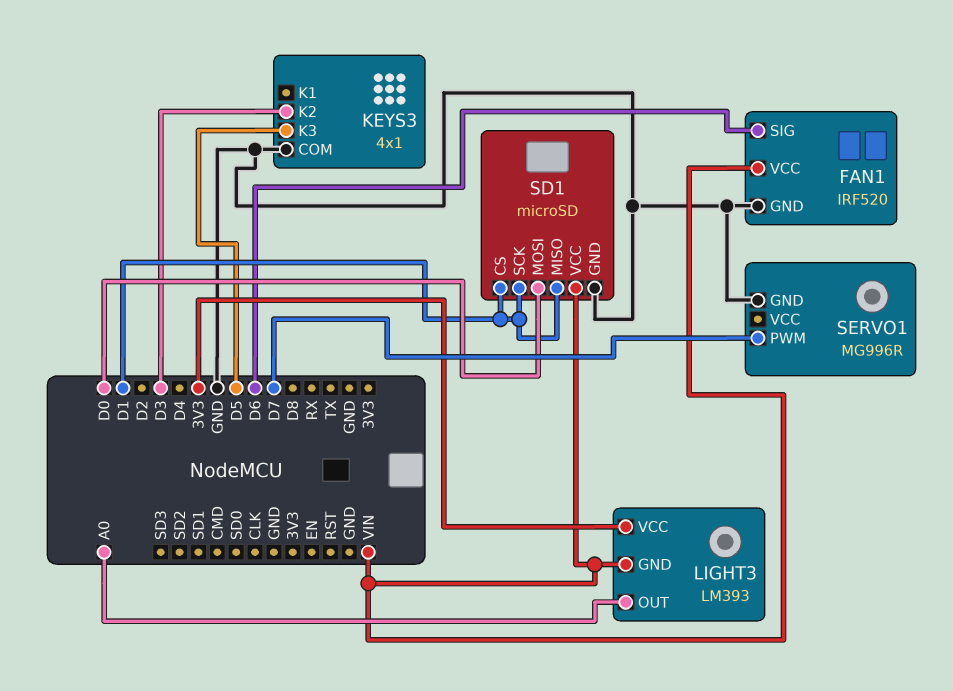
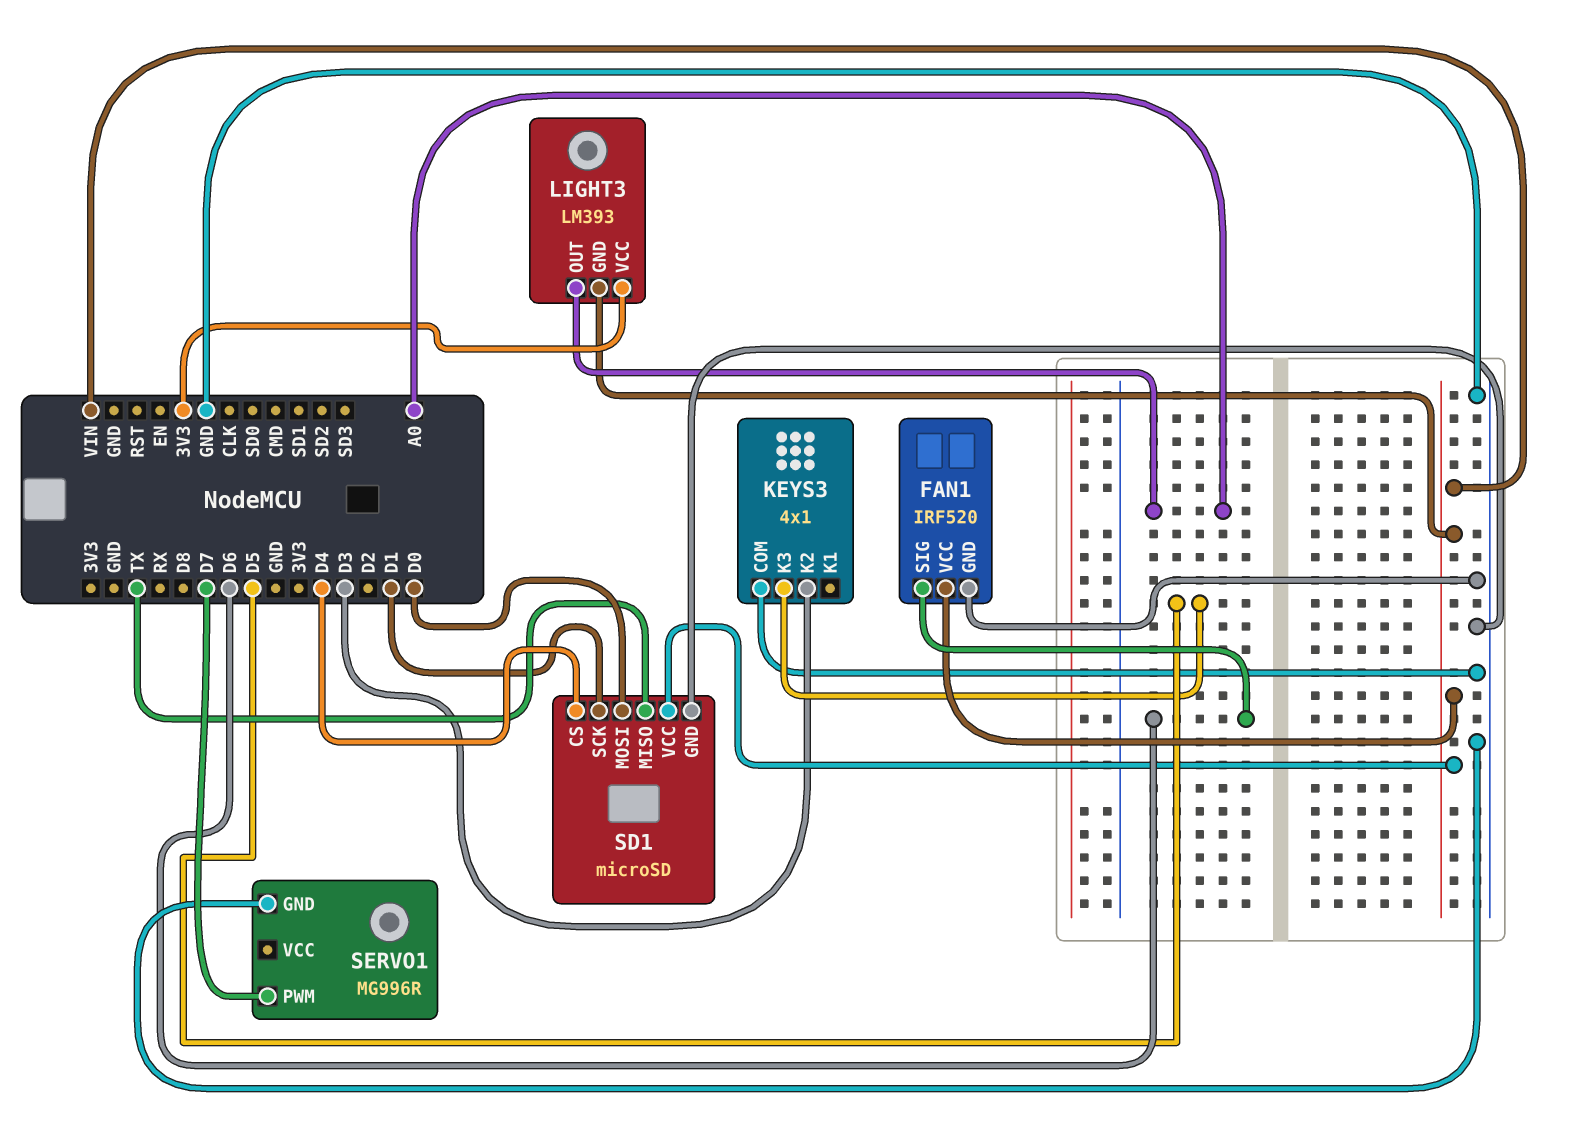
SD1 pin CS: D1 -> D4
SD1 pin MISO: D1 -> TX

